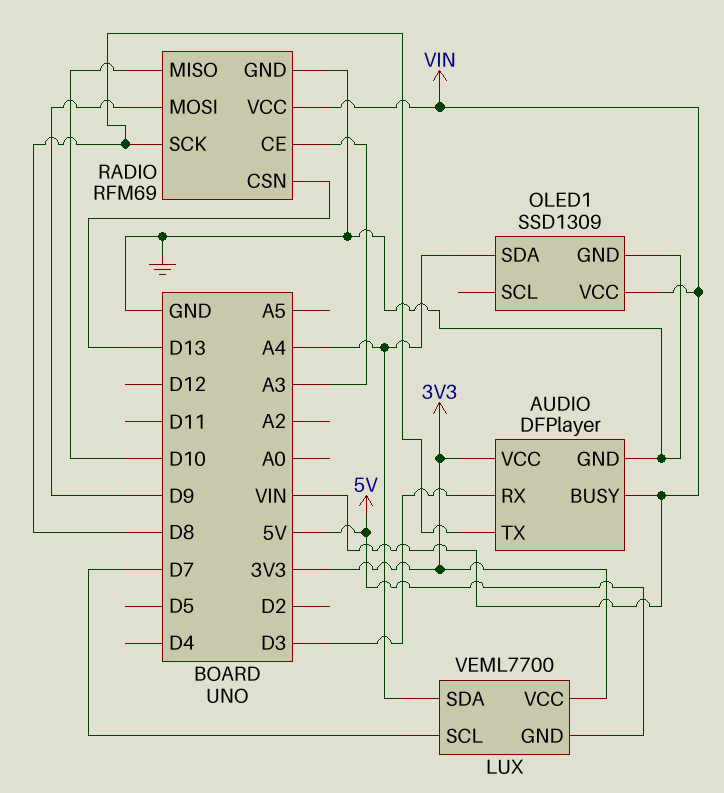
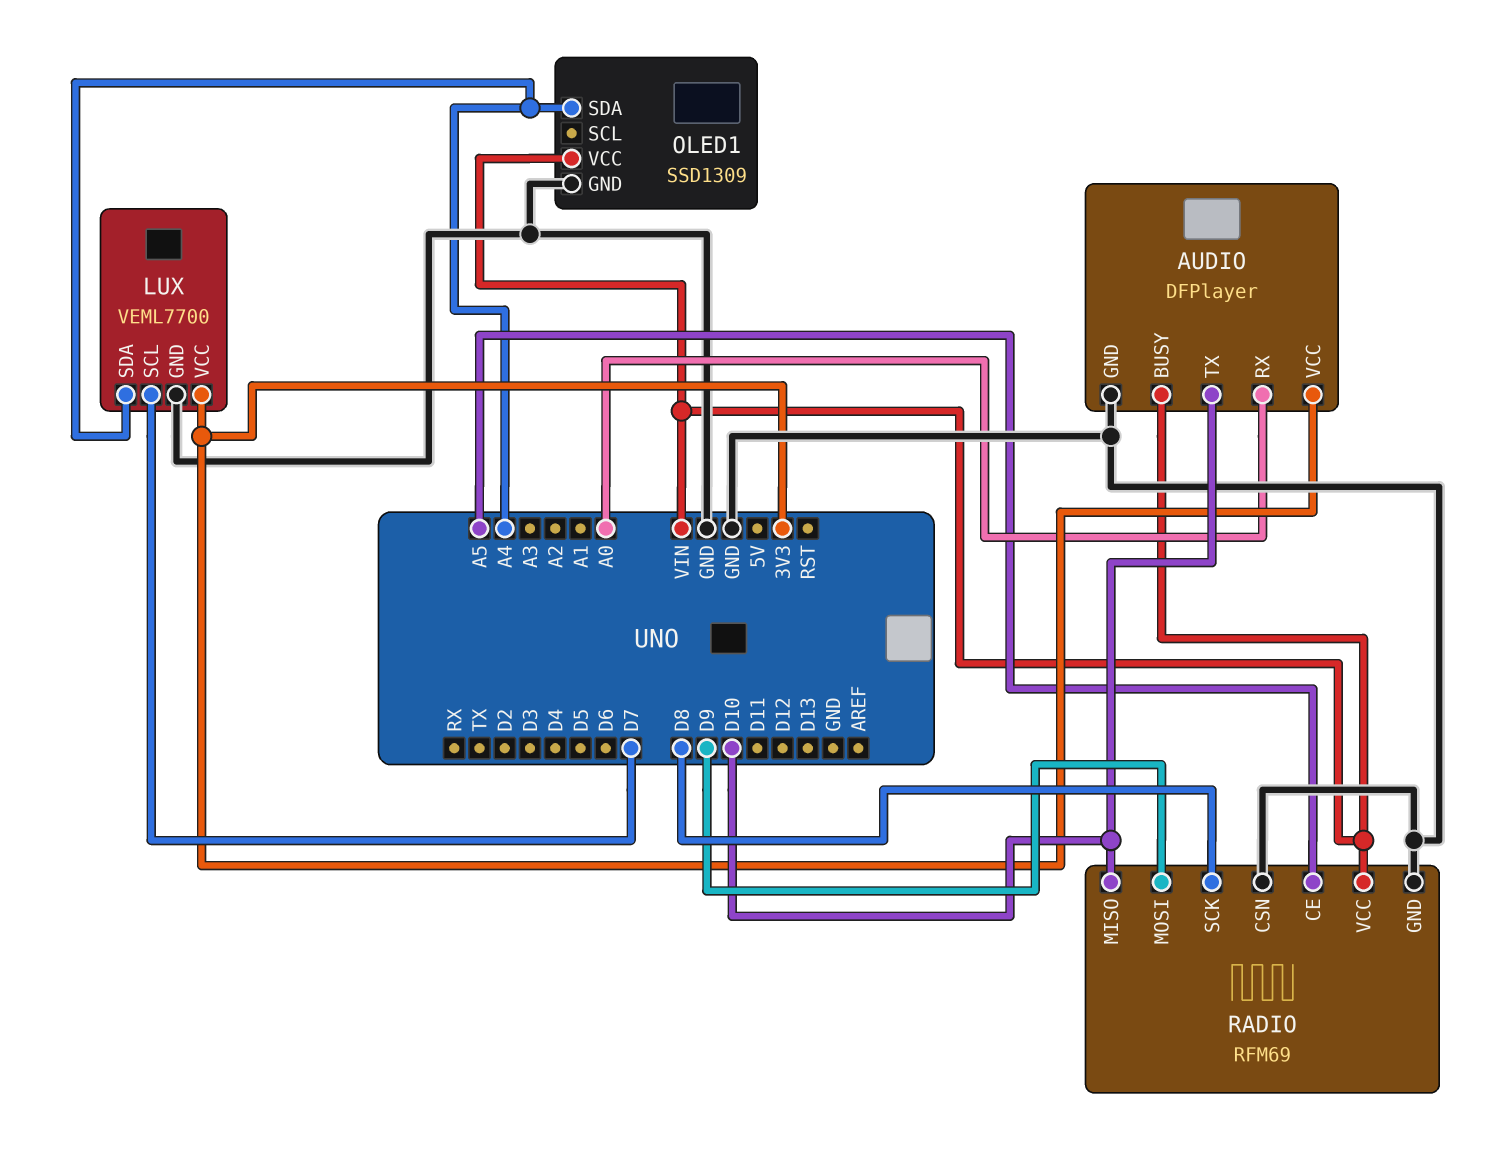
AUDIO pin RX: D3 -> A0
AUDIO pin TX: D8 -> D10
LUX pin GND: 5V -> GND
RADIO pin CE: A3 -> A5
RADIO pin CSN: D13 -> GND

